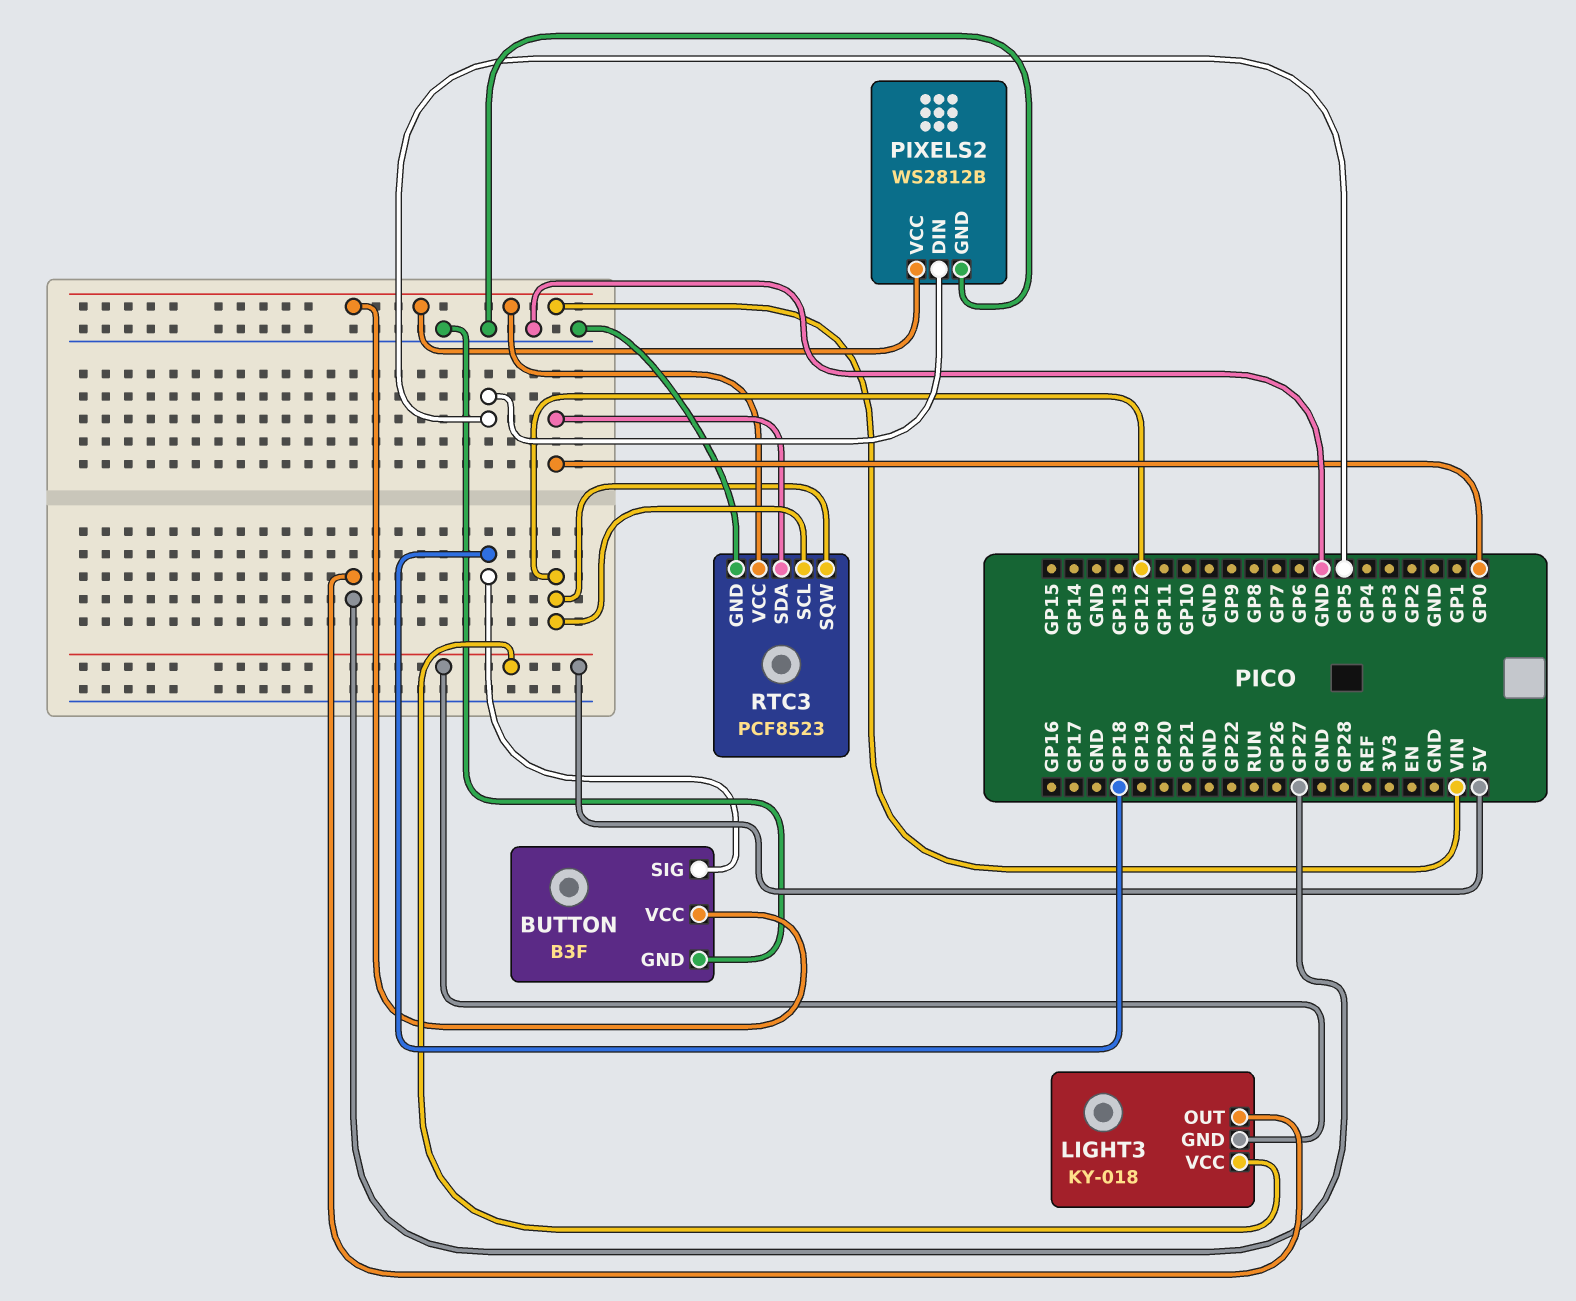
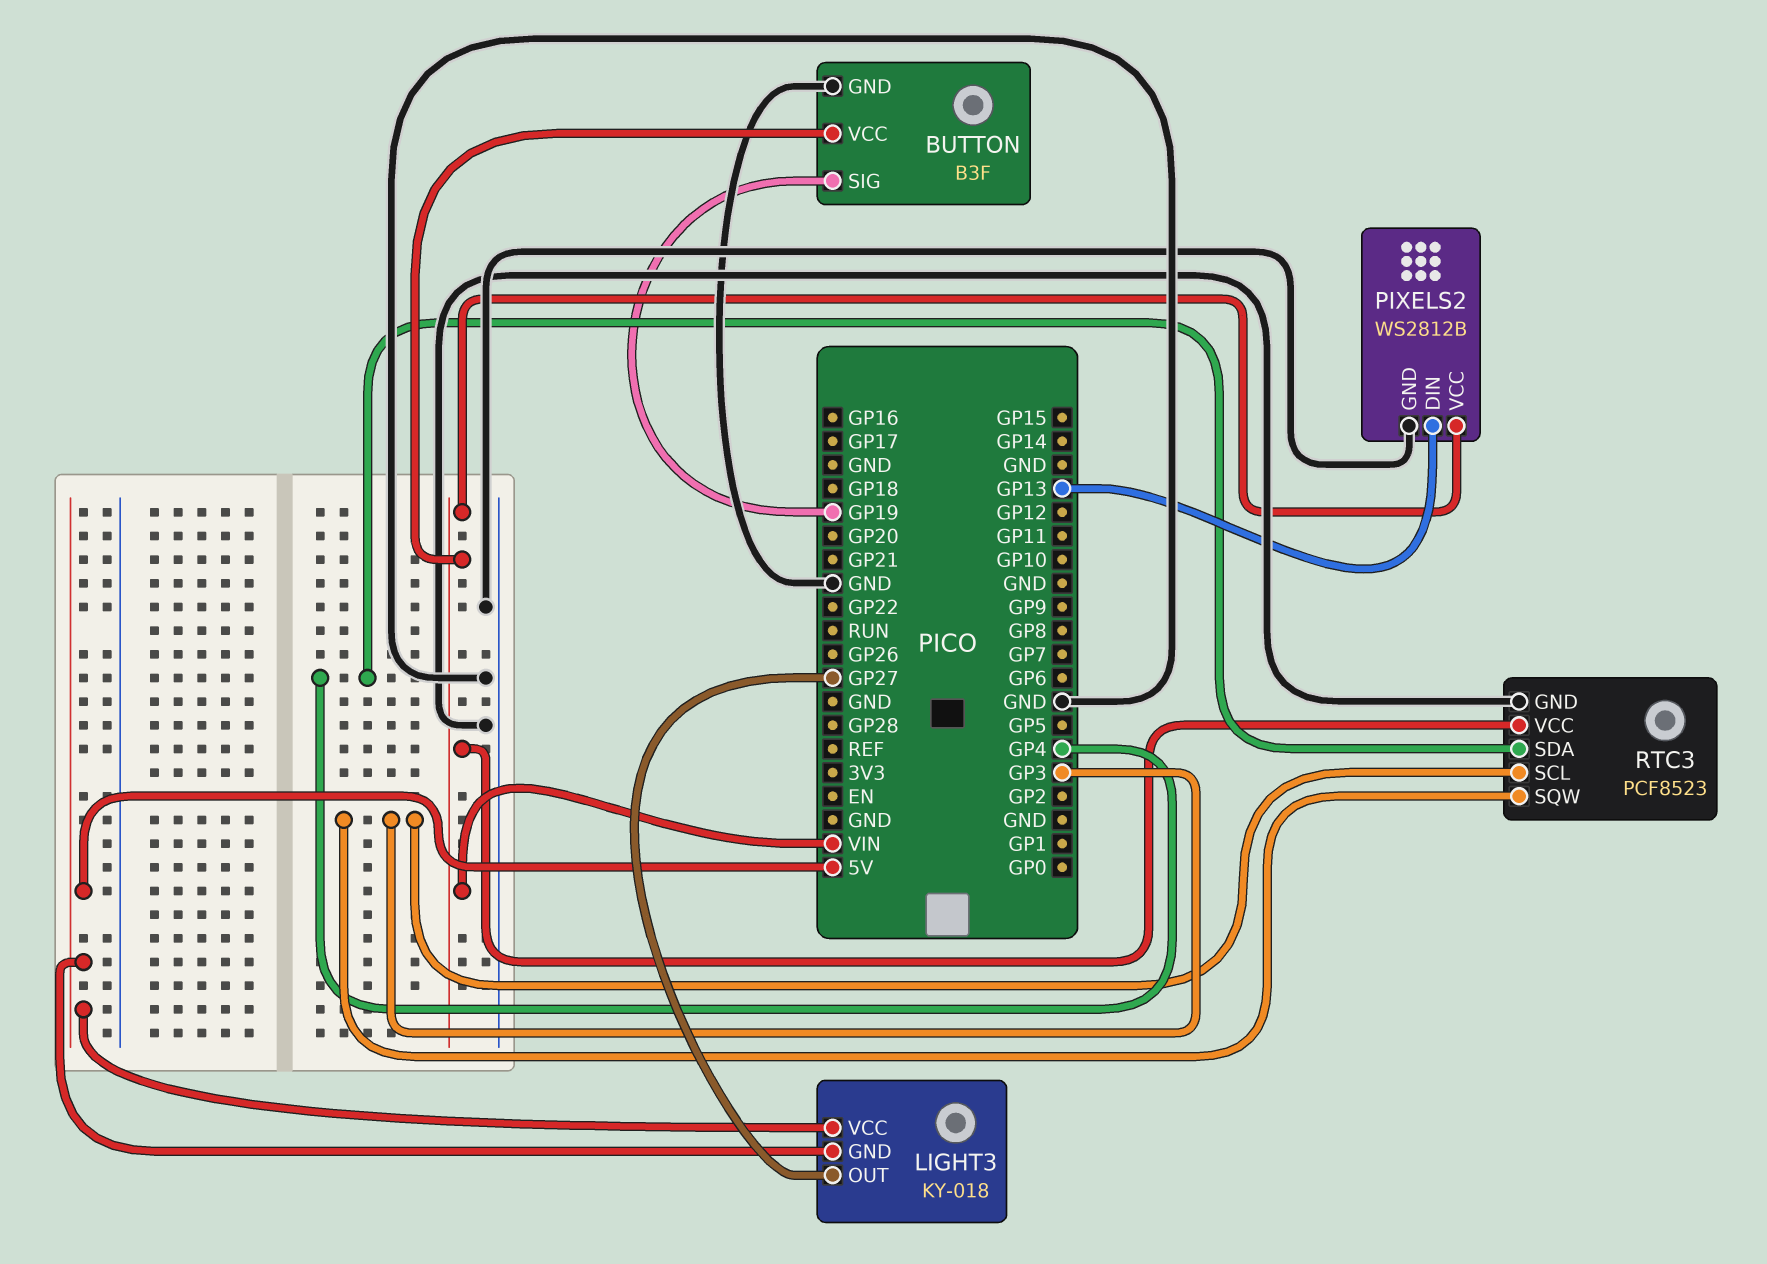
BUTTON pin SIG: GP18 -> GP19
PIXELS2 pin DIN: GP5 -> GP13
RTC3 pin SCL: GP12 -> GP3
RTC3 pin SDA: GP0 -> GP4
RTC3 pin SQW: GP12 -> GP3

